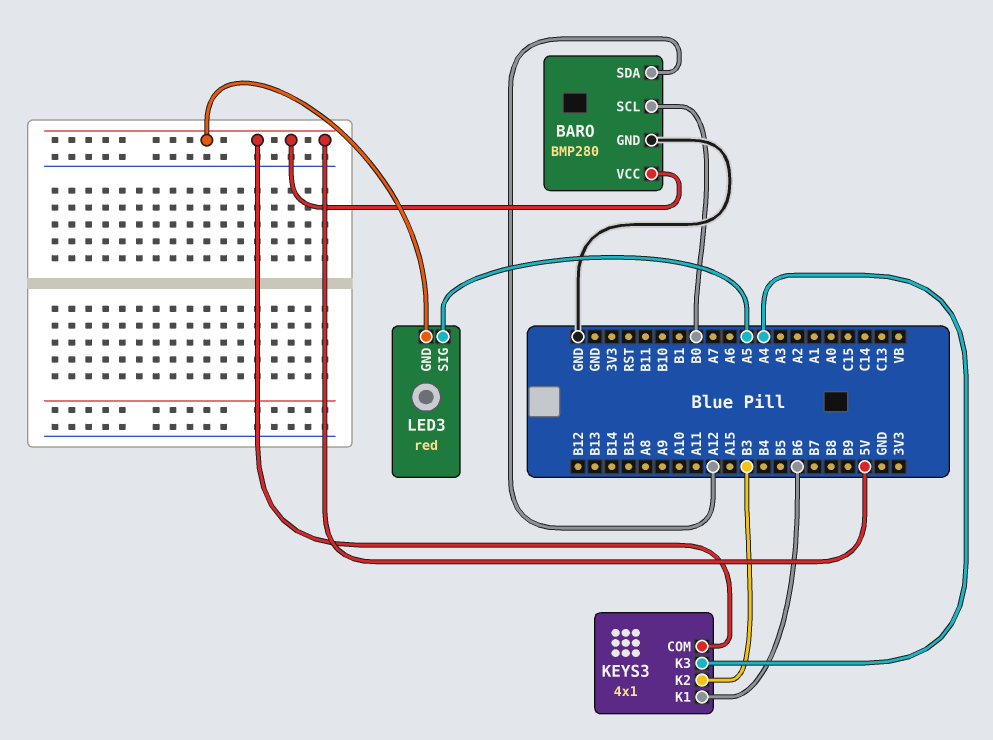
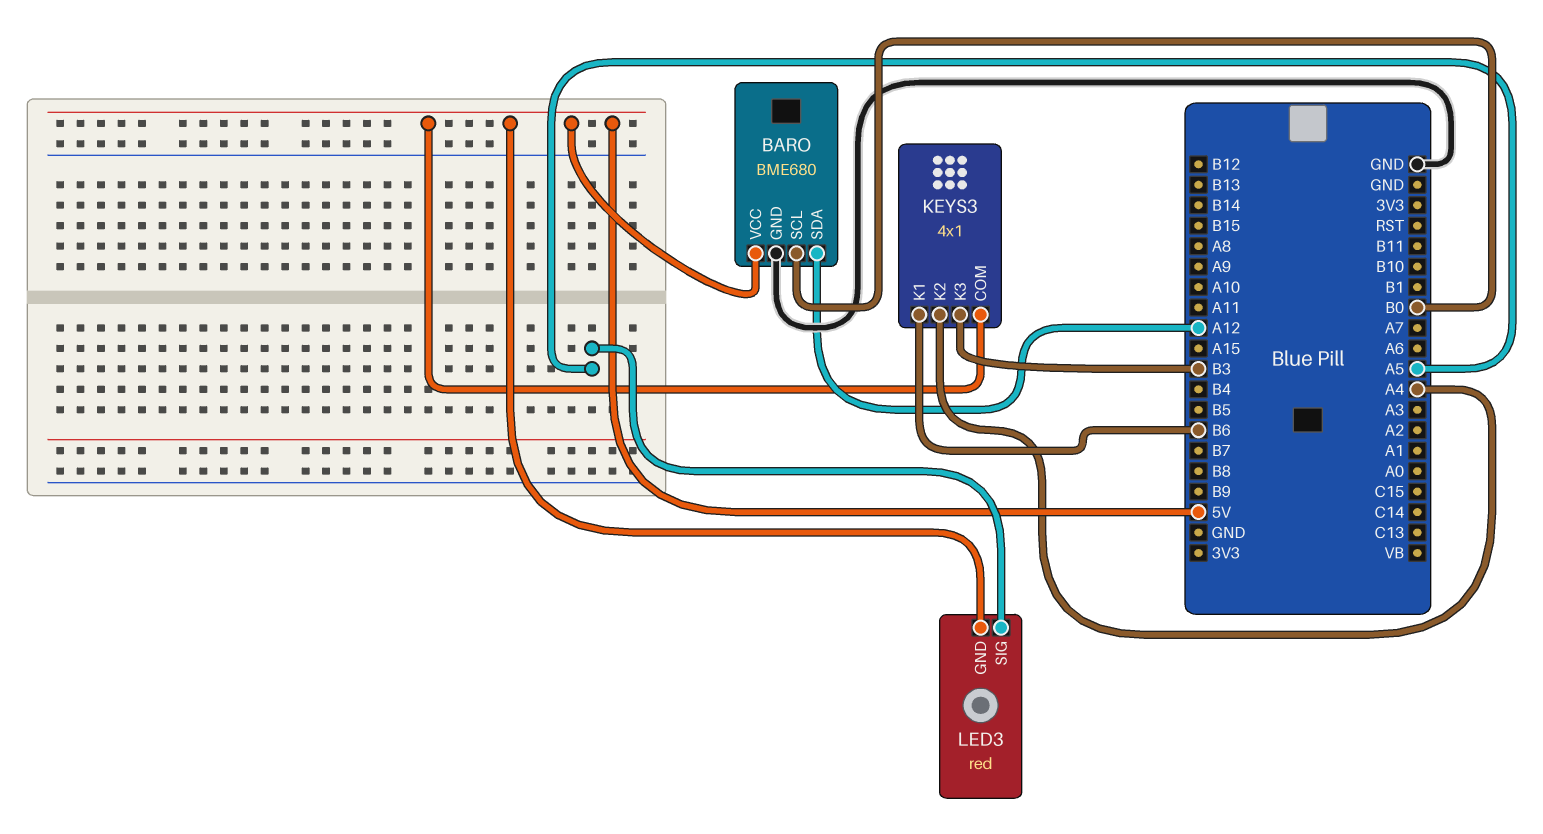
BARO: BMP280 -> BME680
KEYS3 pin K2: B3 -> A4
KEYS3 pin K3: A4 -> B3

